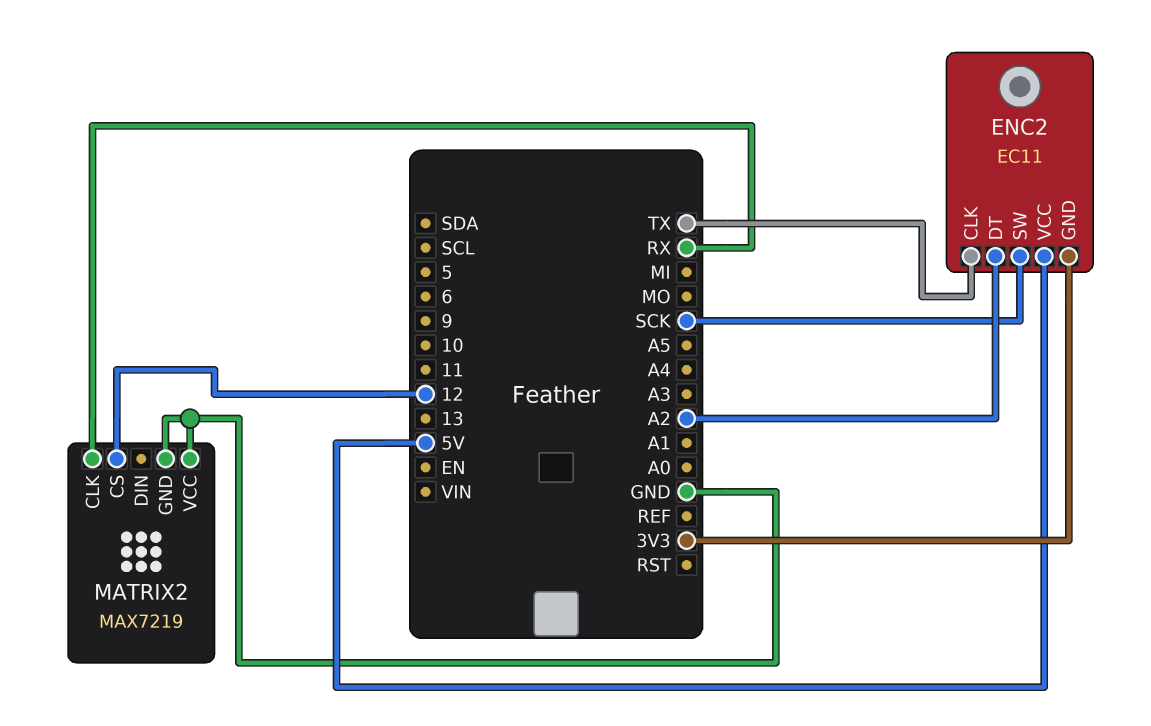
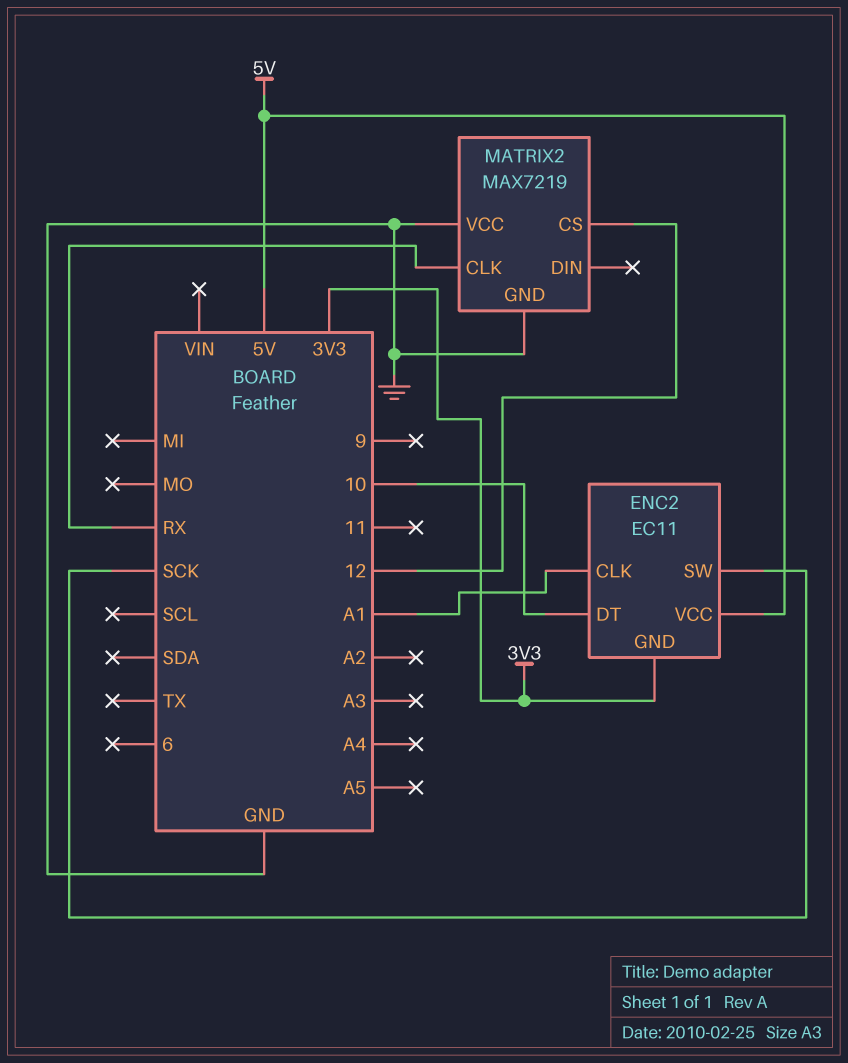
ENC2 pin CLK: TX -> A1
ENC2 pin DT: A2 -> 10

